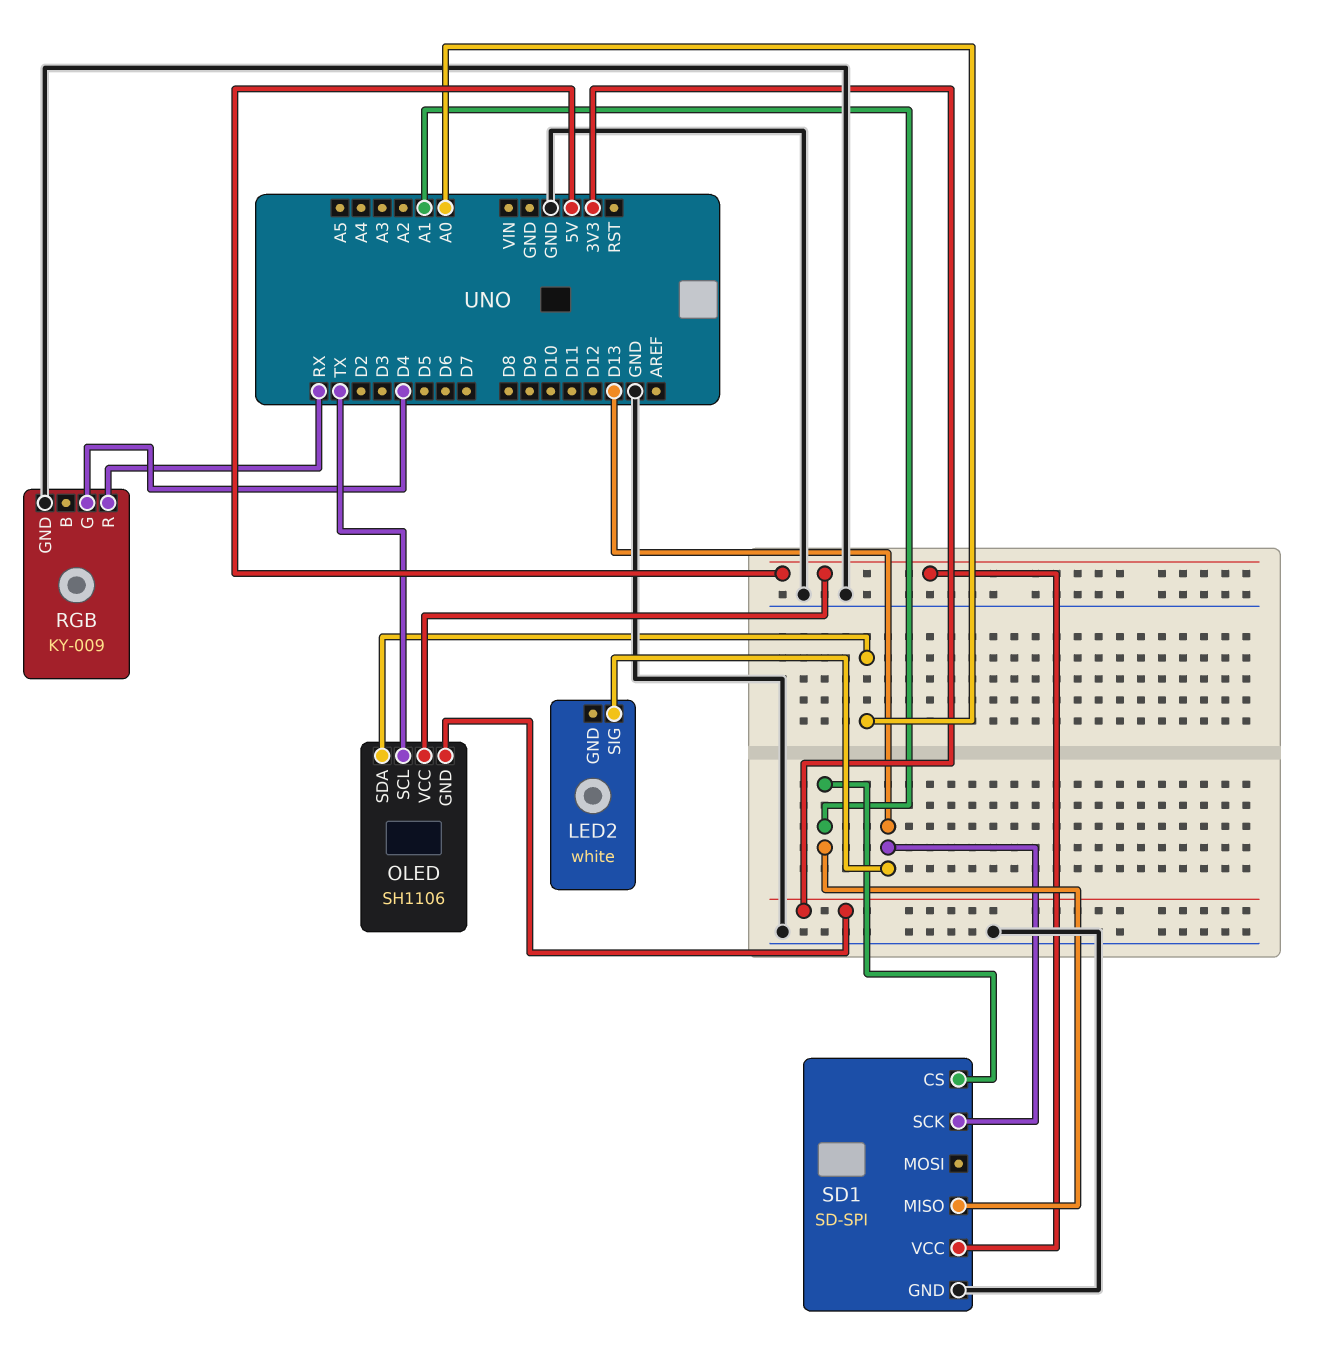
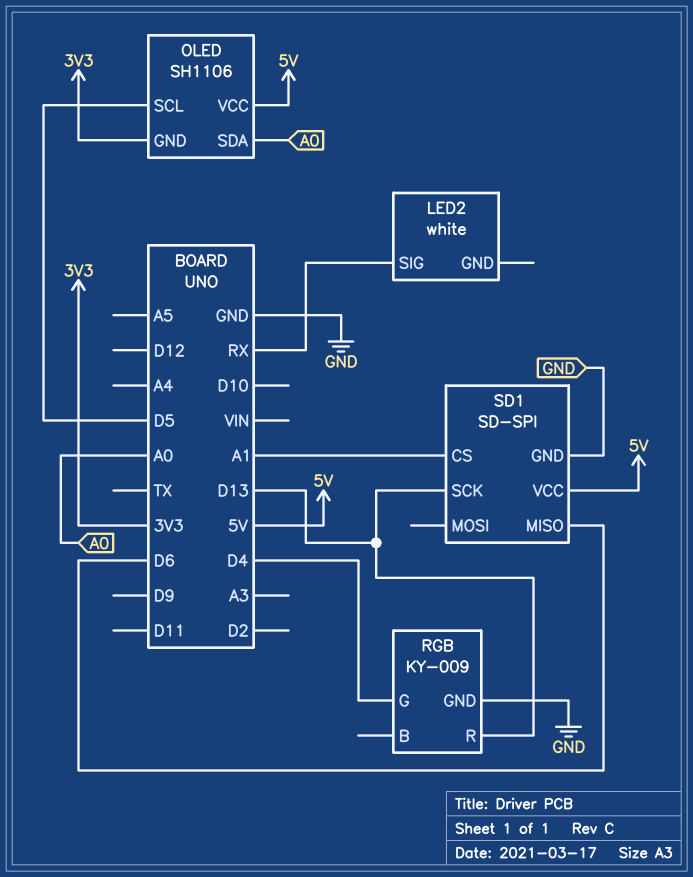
LED2 pin SIG: D13 -> RX
OLED pin SCL: TX -> D5
RGB pin R: RX -> D13
SD1 pin MISO: A1 -> D6

